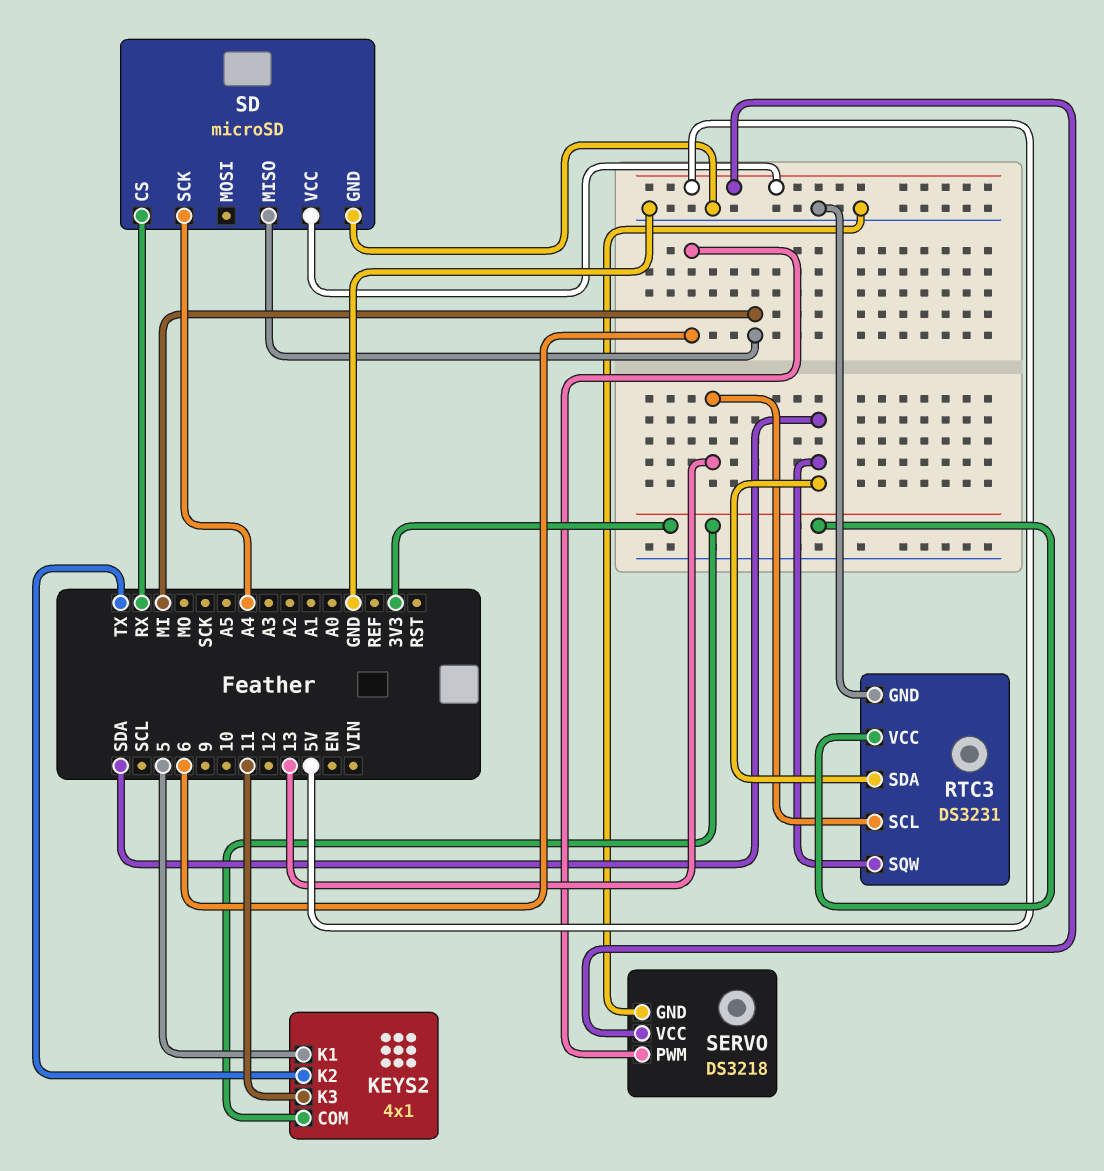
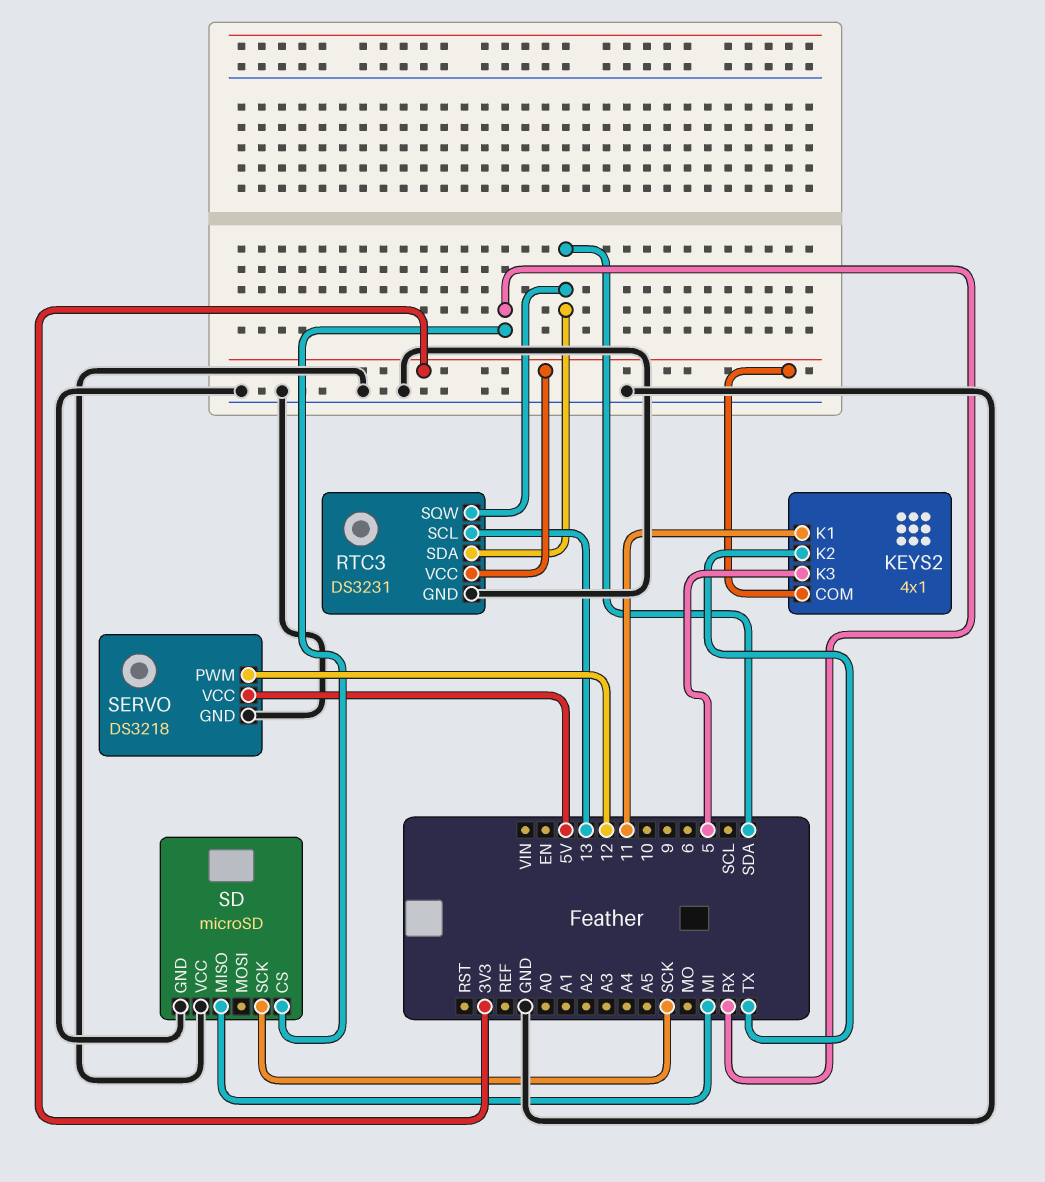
KEYS2 pin K1: 5 -> 11
KEYS2 pin K3: 11 -> 5
SD pin SCK: A4 -> SCK
SD pin VCC: 5V -> GND
SERVO pin PWM: 6 -> 12

